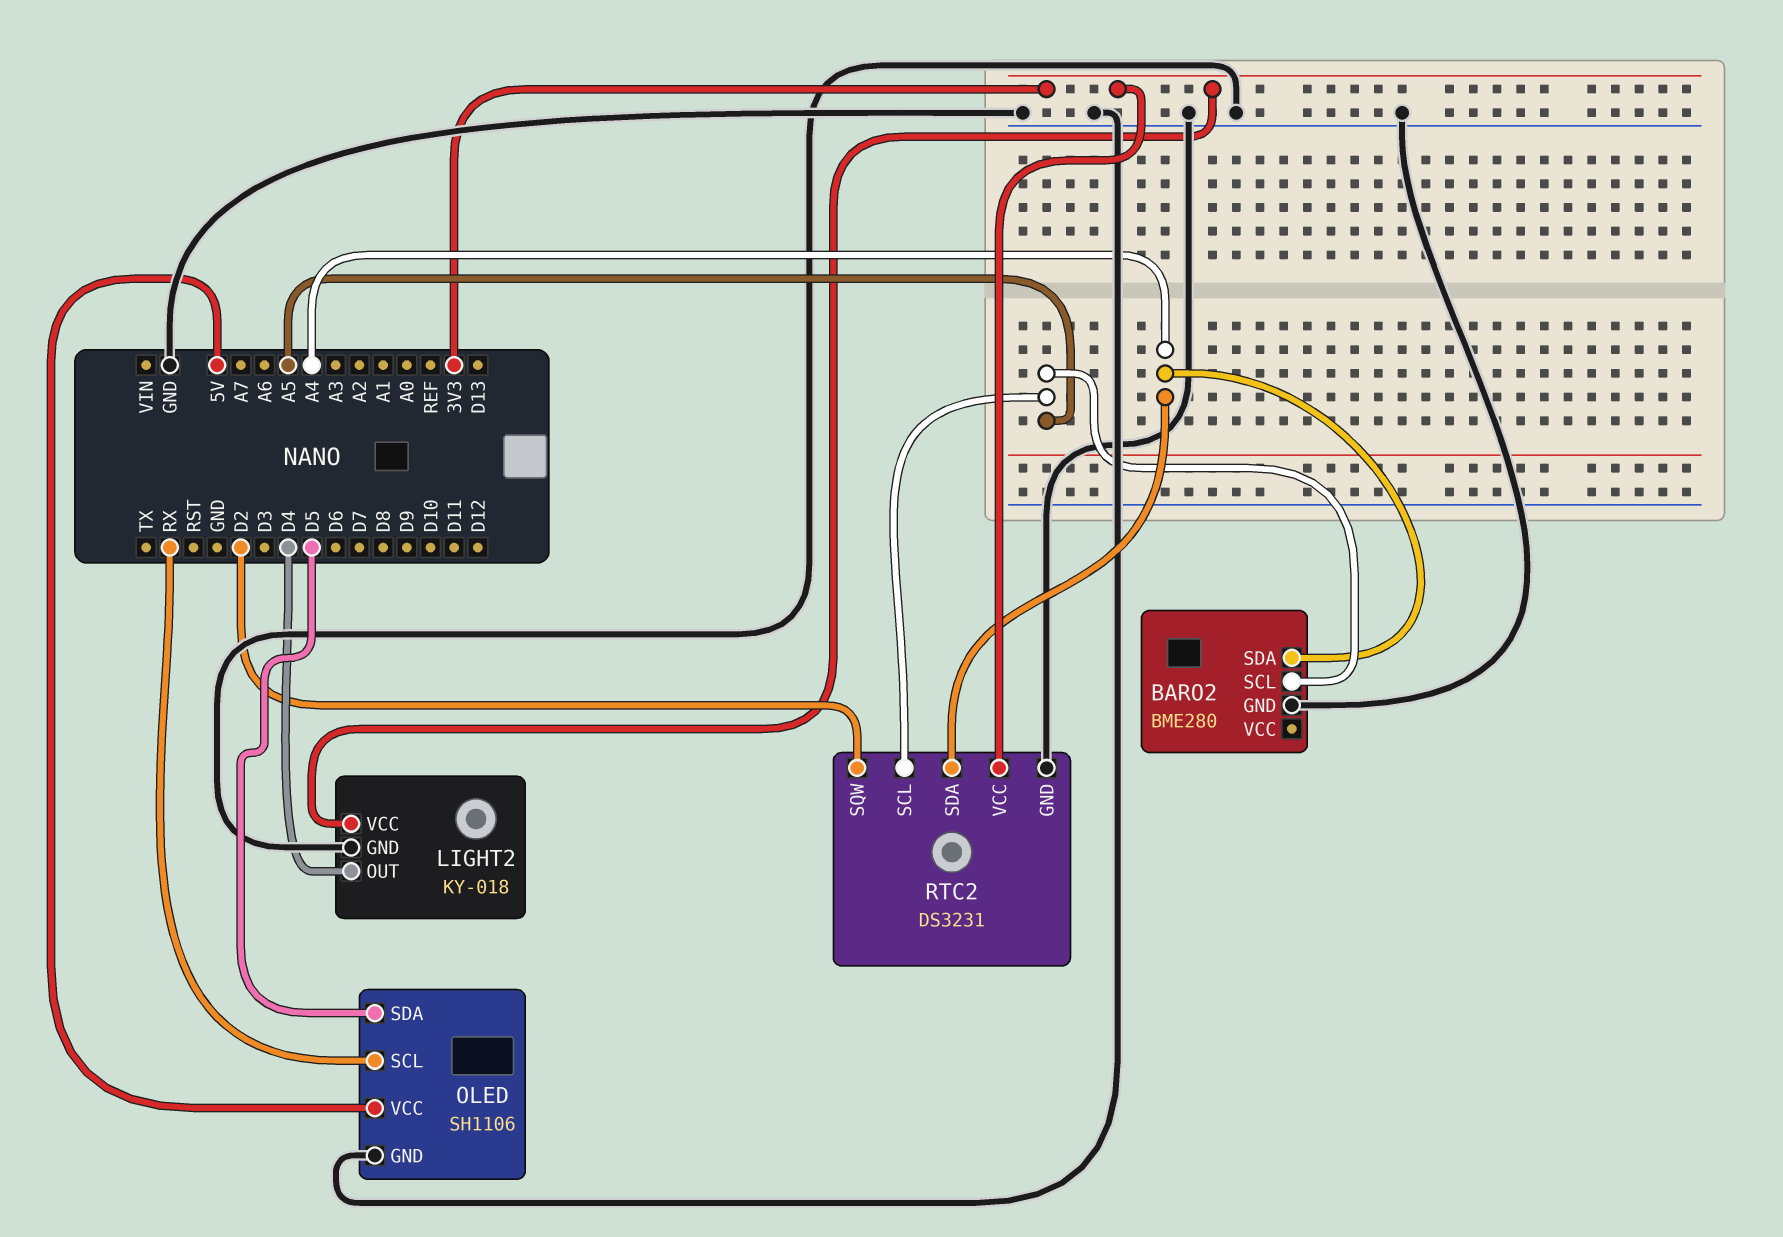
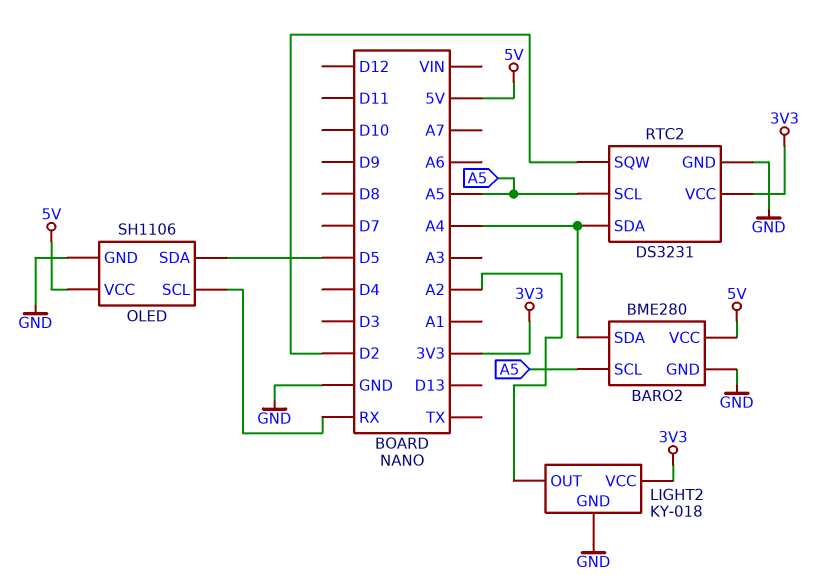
BARO2 pin VCC: none -> 5V
LIGHT2 pin OUT: D4 -> A2

